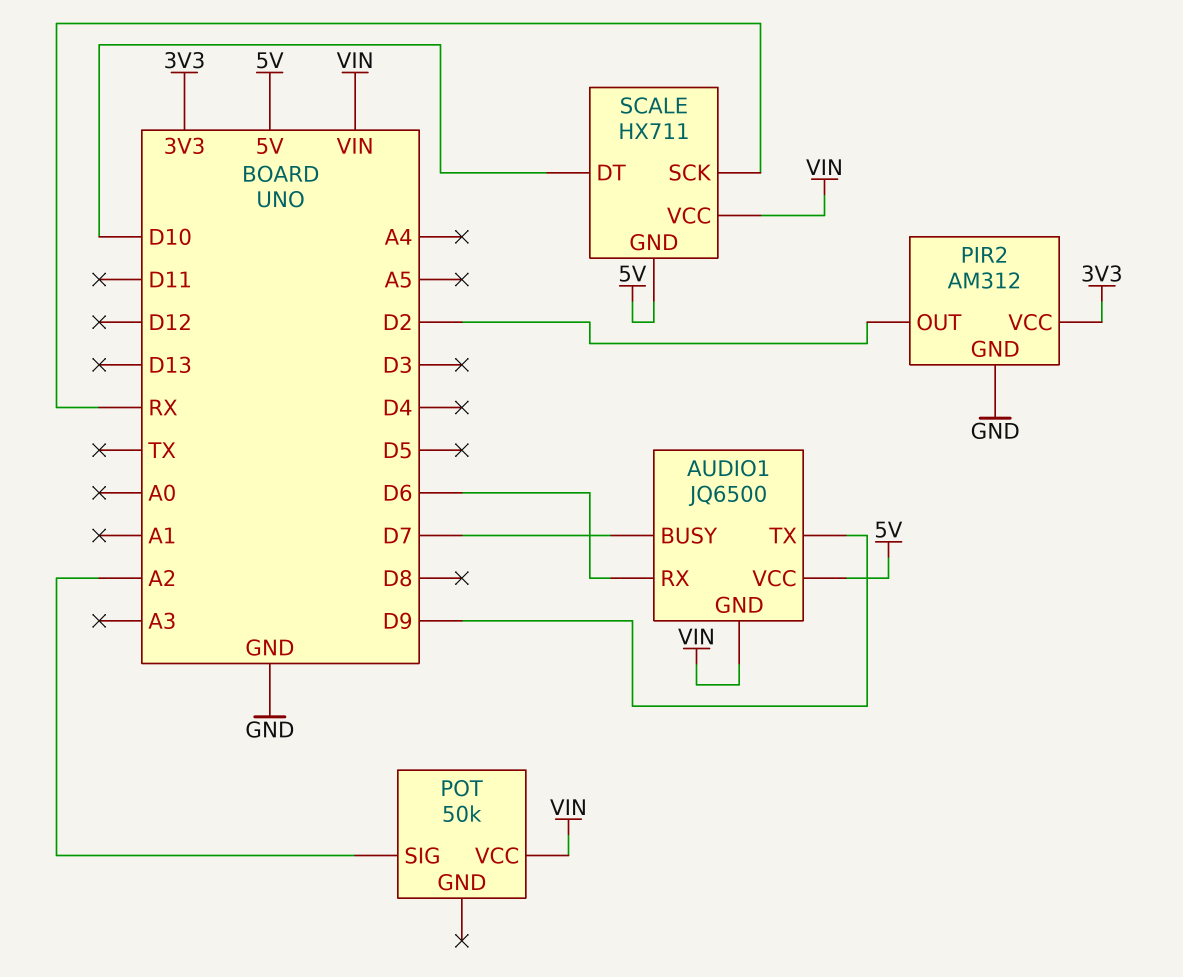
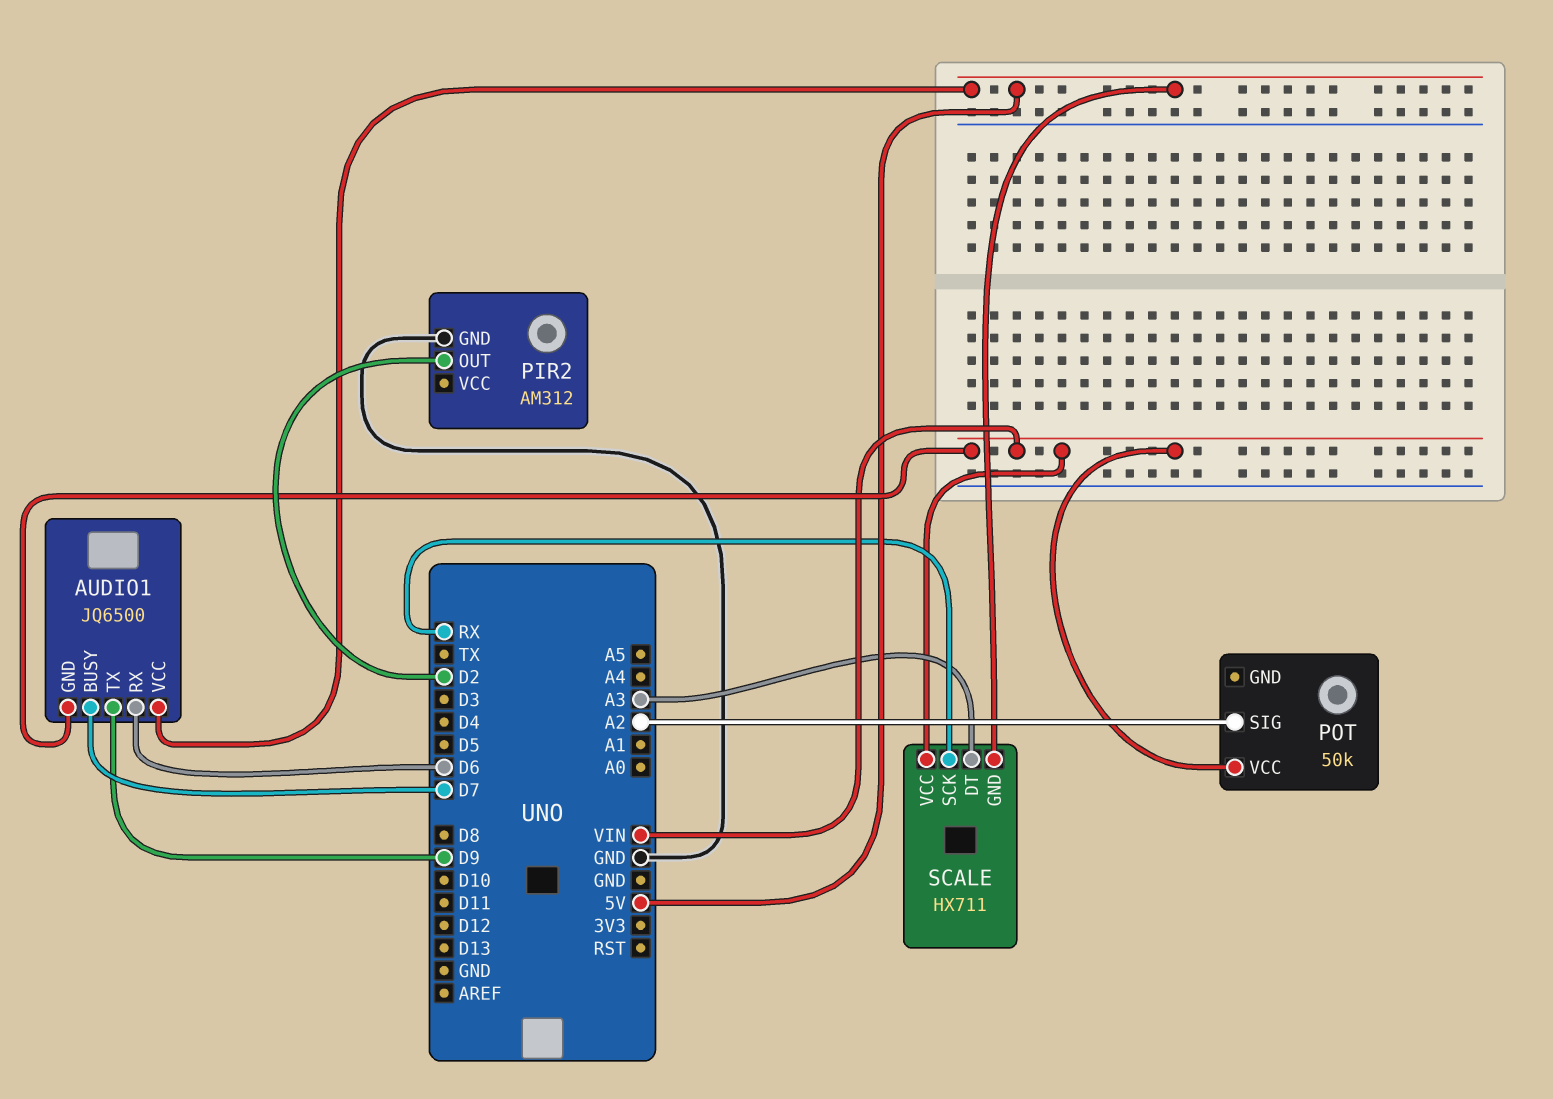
PIR2 pin VCC: 3V3 -> none
SCALE pin DT: D10 -> A3

